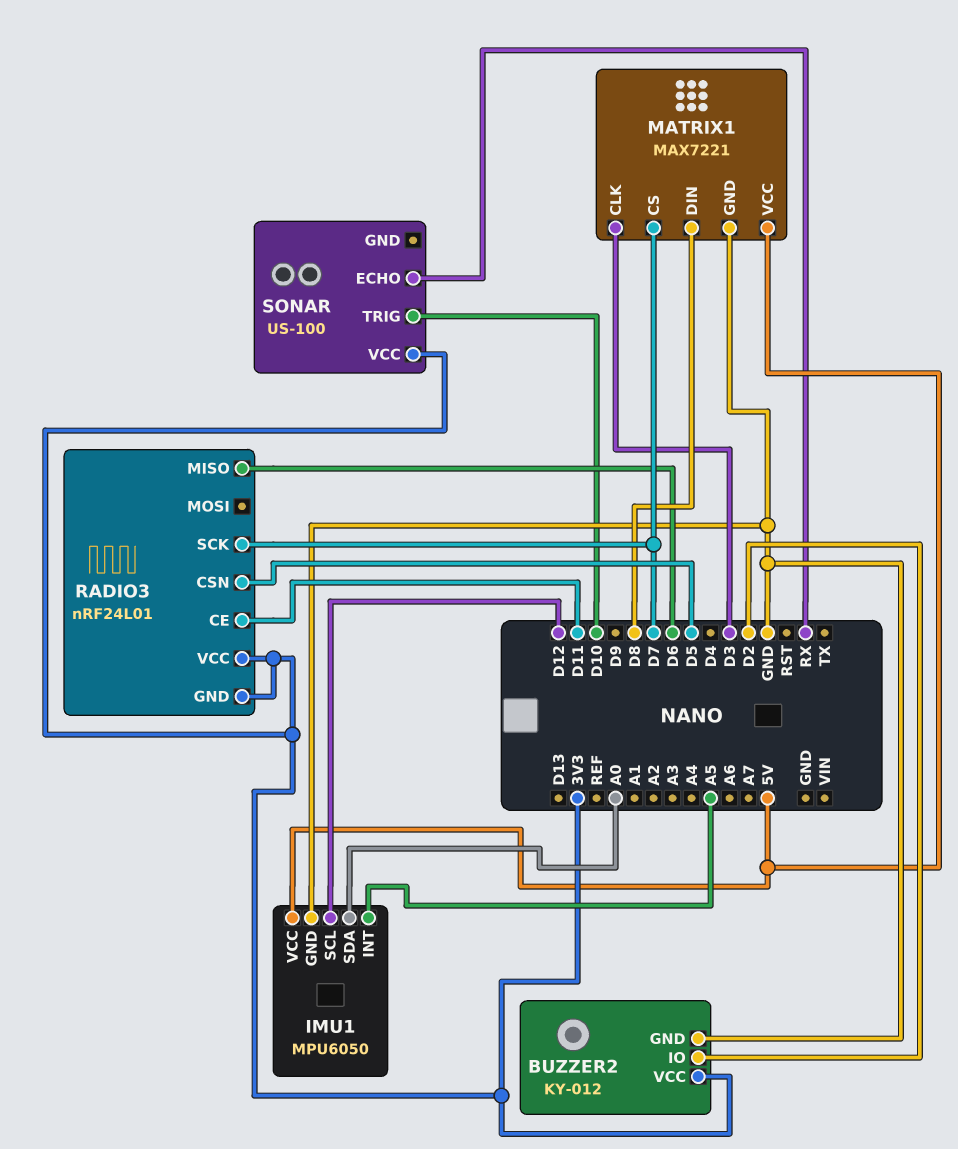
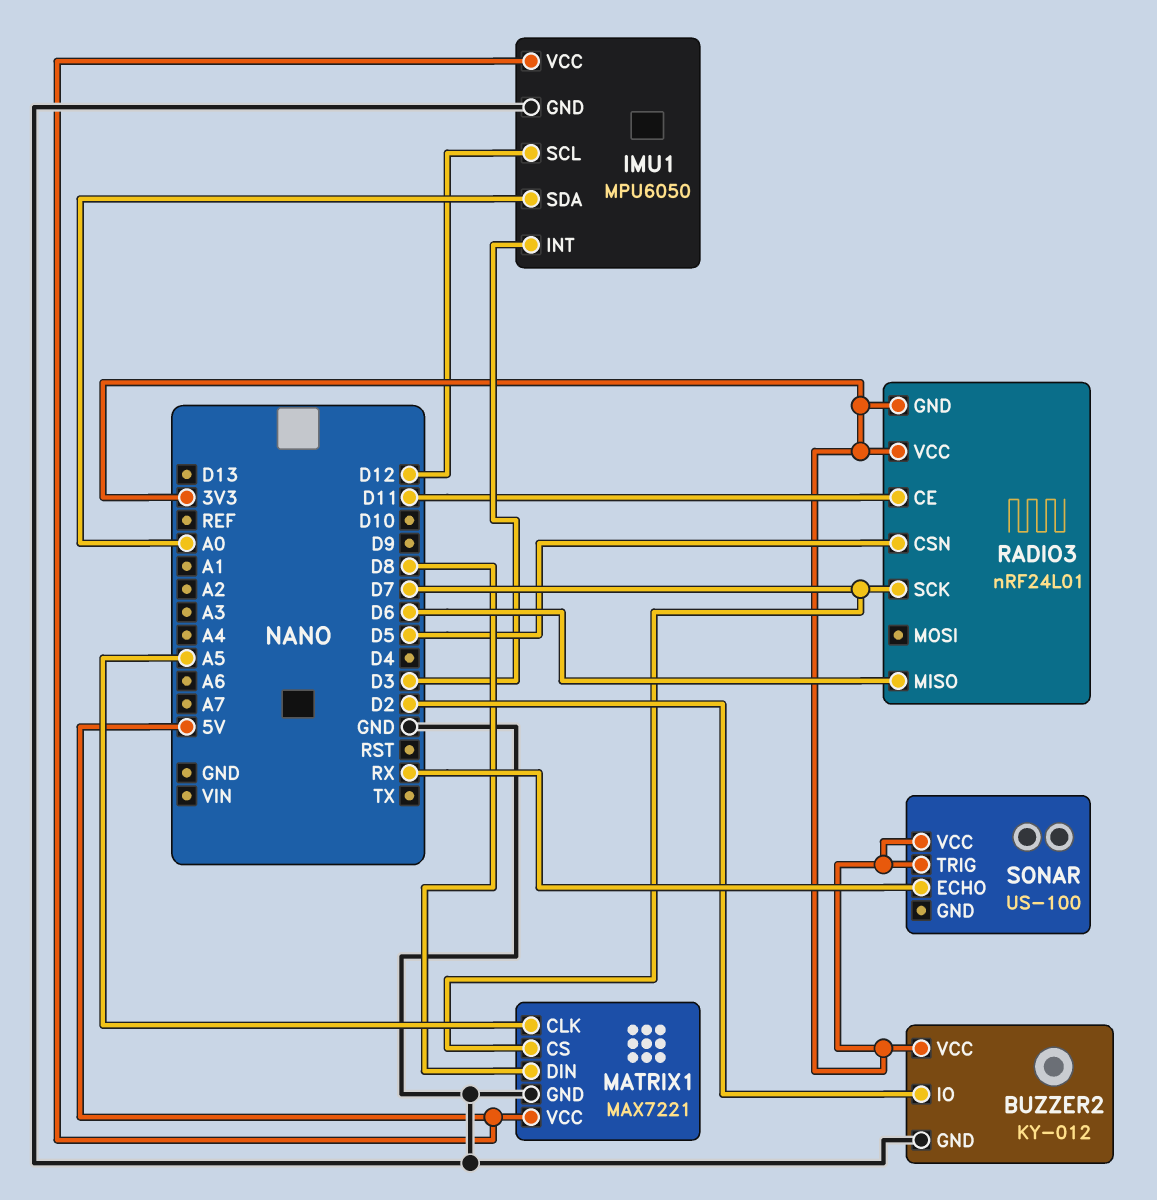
IMU1 pin INT: A5 -> D3
MATRIX1 pin CLK: D3 -> A5
SONAR pin TRIG: D10 -> 3V3

